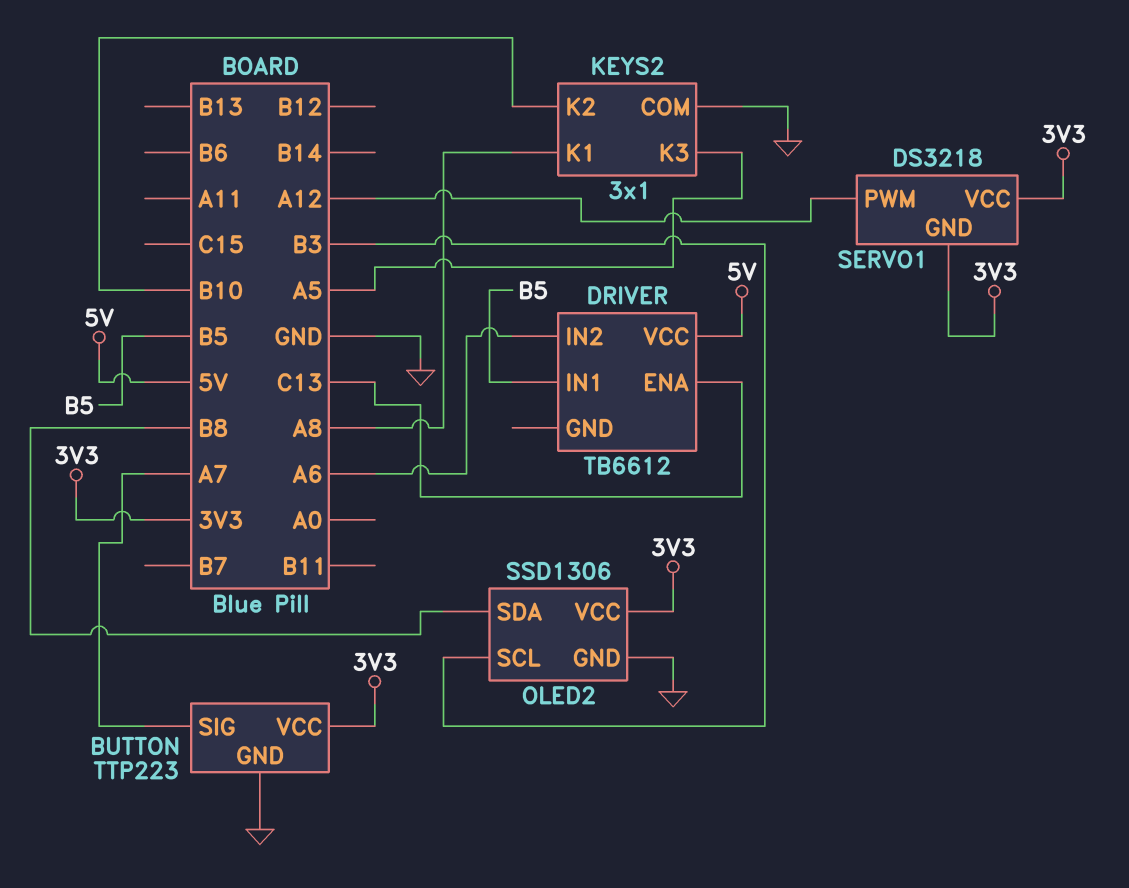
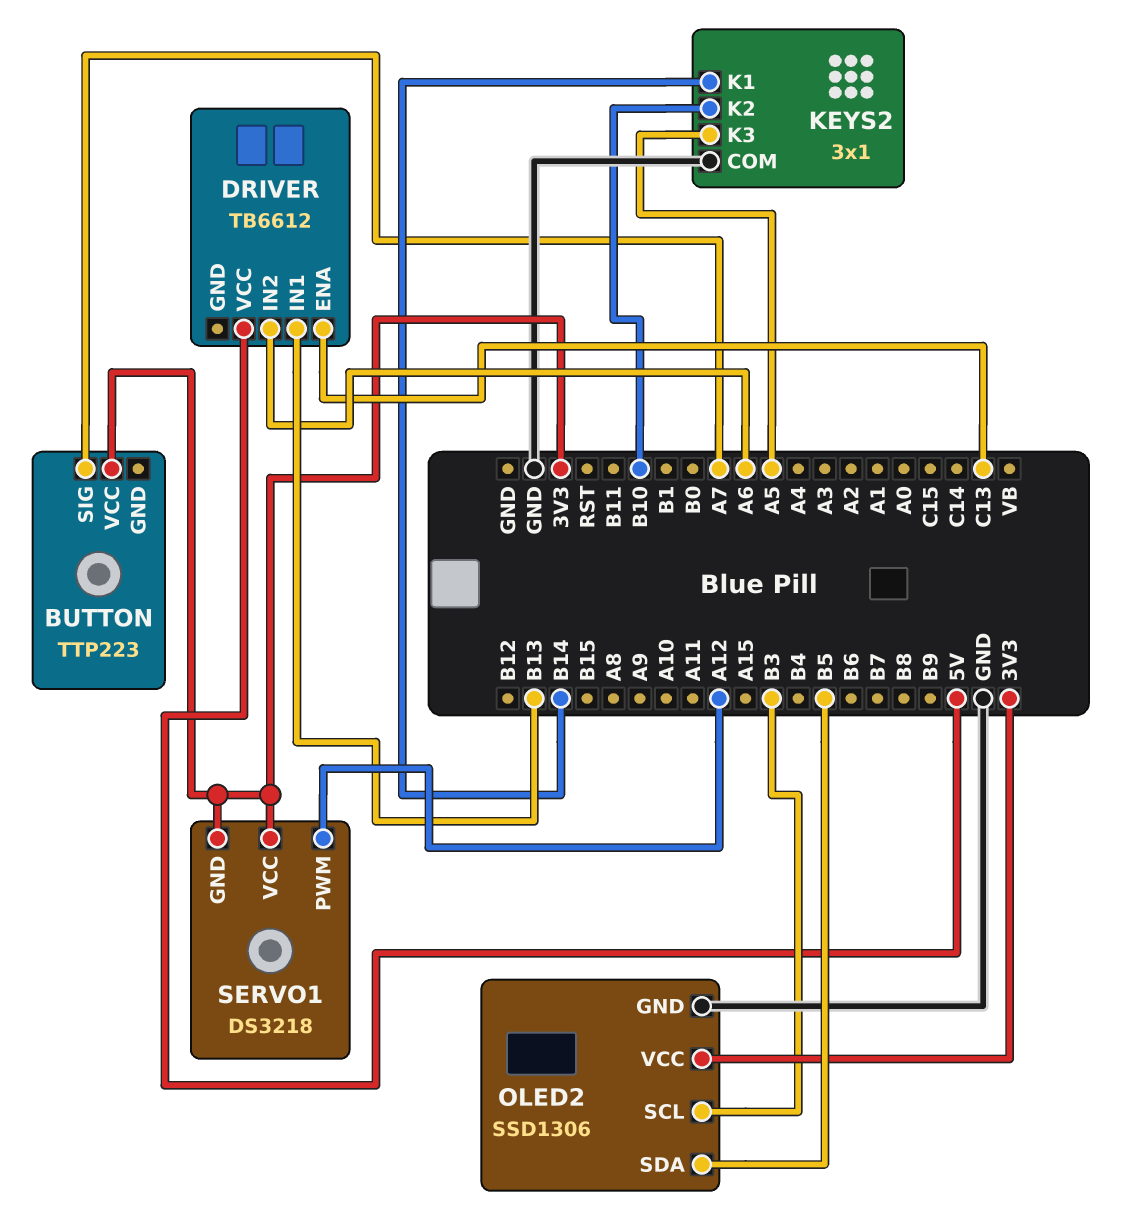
BUTTON pin GND: GND -> none
DRIVER pin IN1: B5 -> B13
KEYS2 pin K1: A8 -> B14
OLED2 pin SDA: B8 -> B5

